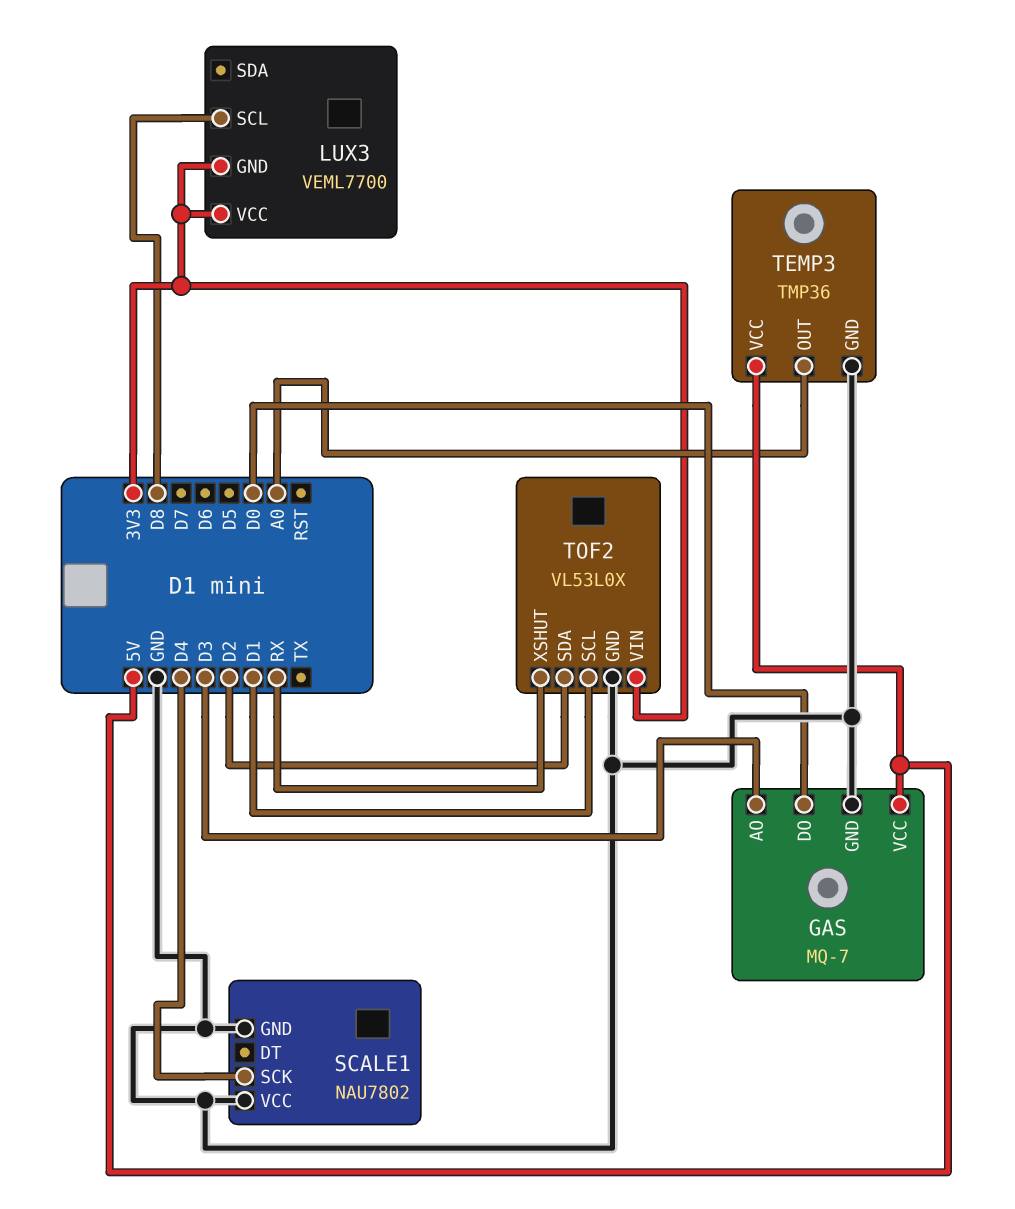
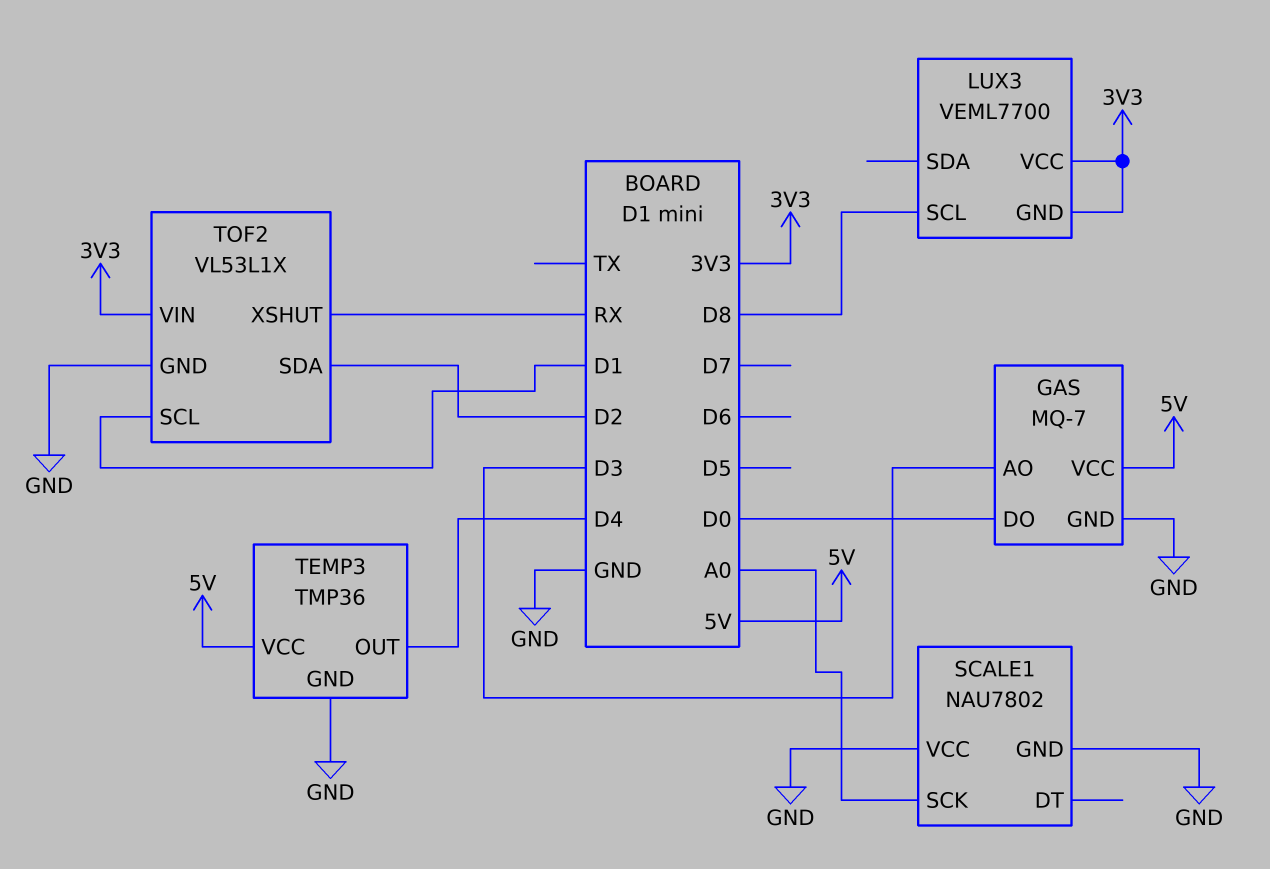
SCALE1 pin SCK: D4 -> A0
TEMP3 pin OUT: A0 -> D4
TOF2: VL53L0X -> VL53L1X

